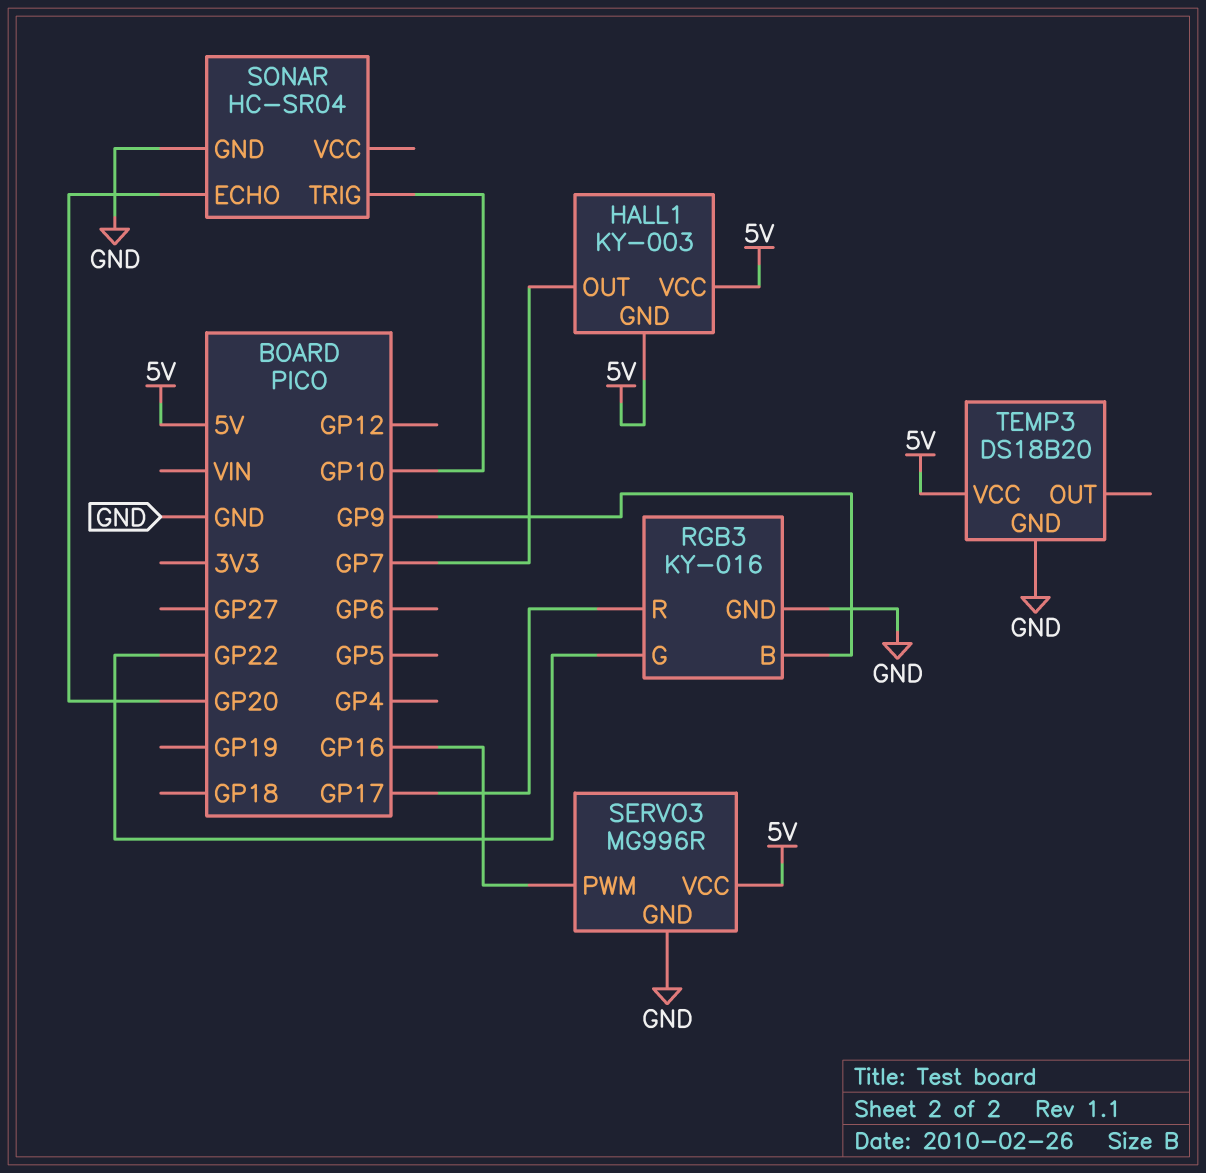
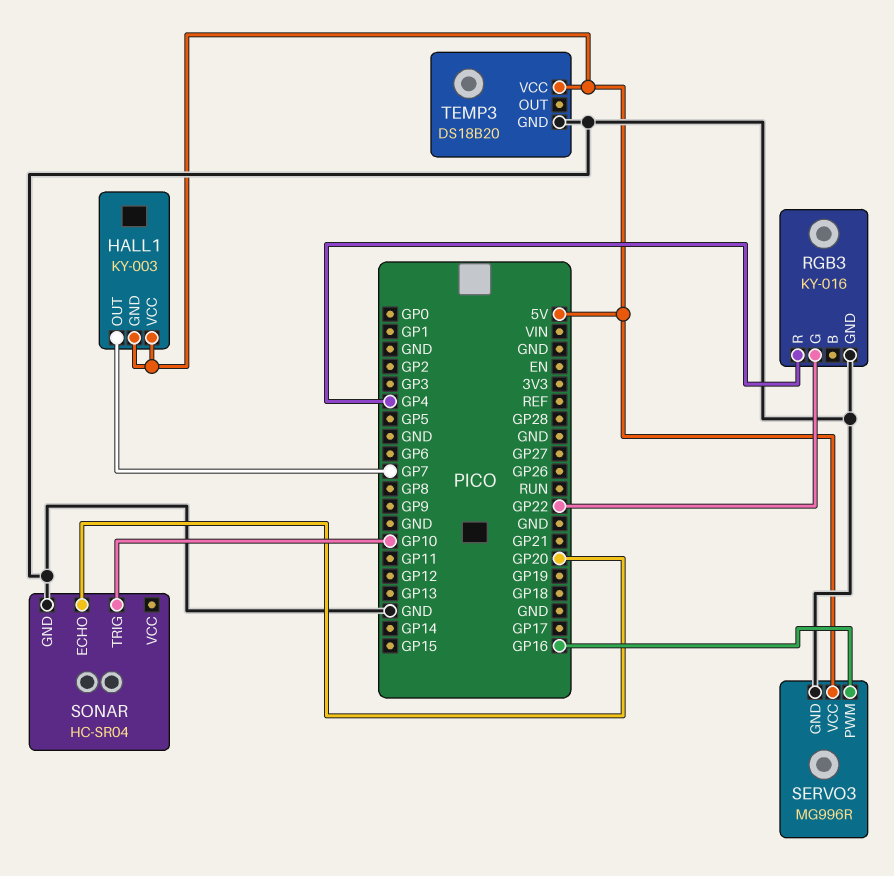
RGB3 pin B: GP9 -> none
RGB3 pin R: GP17 -> GP4

